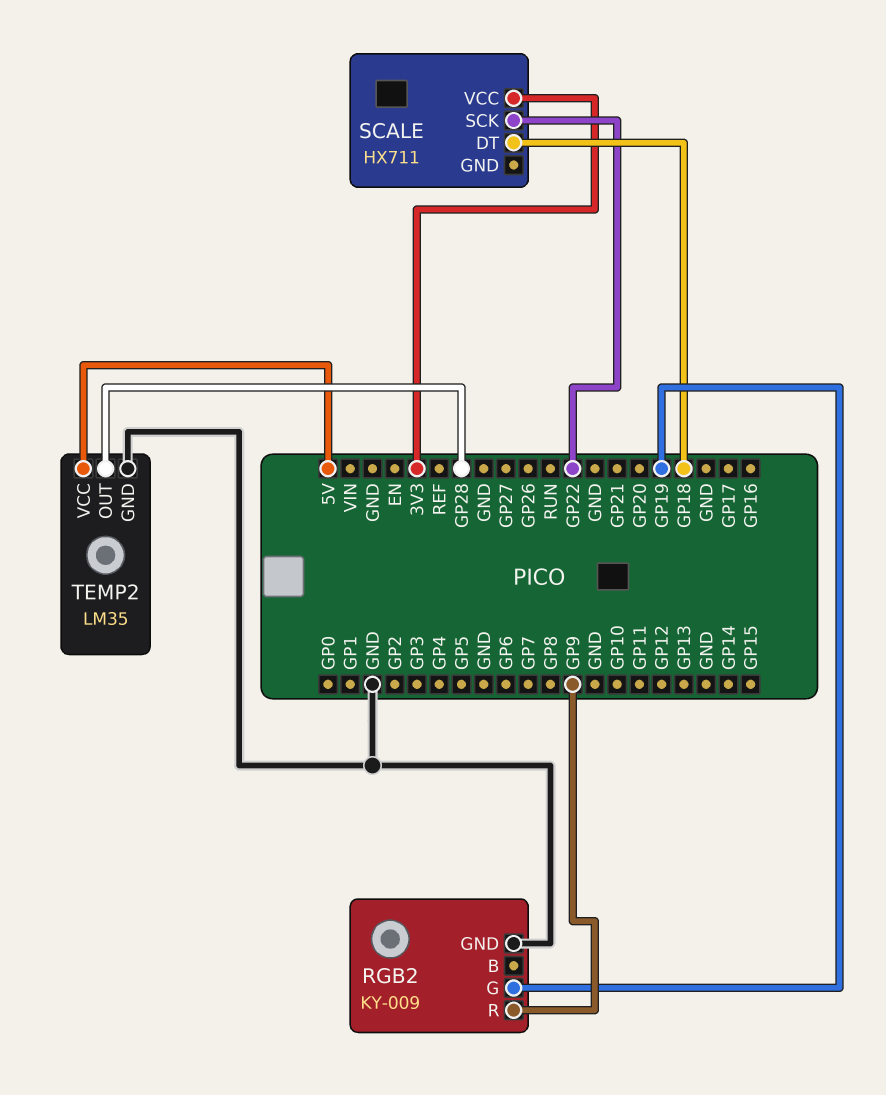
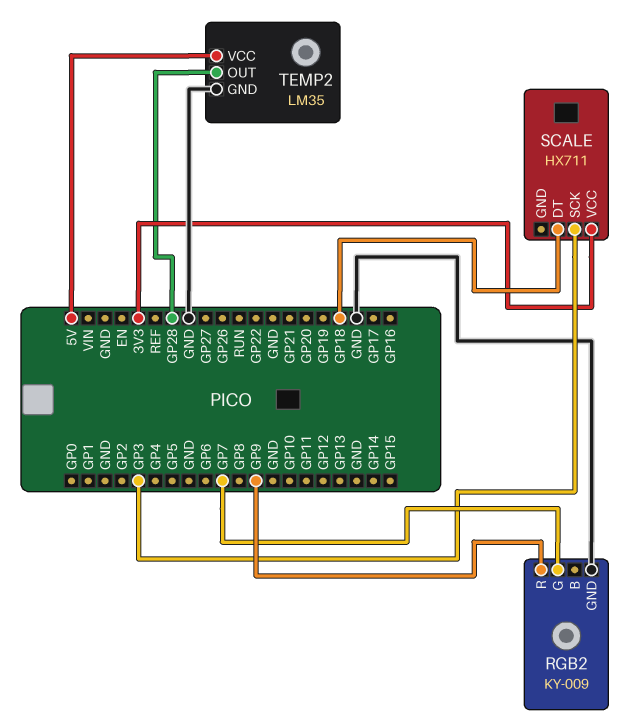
RGB2 pin G: GP19 -> GP7
SCALE pin SCK: GP22 -> GP3

